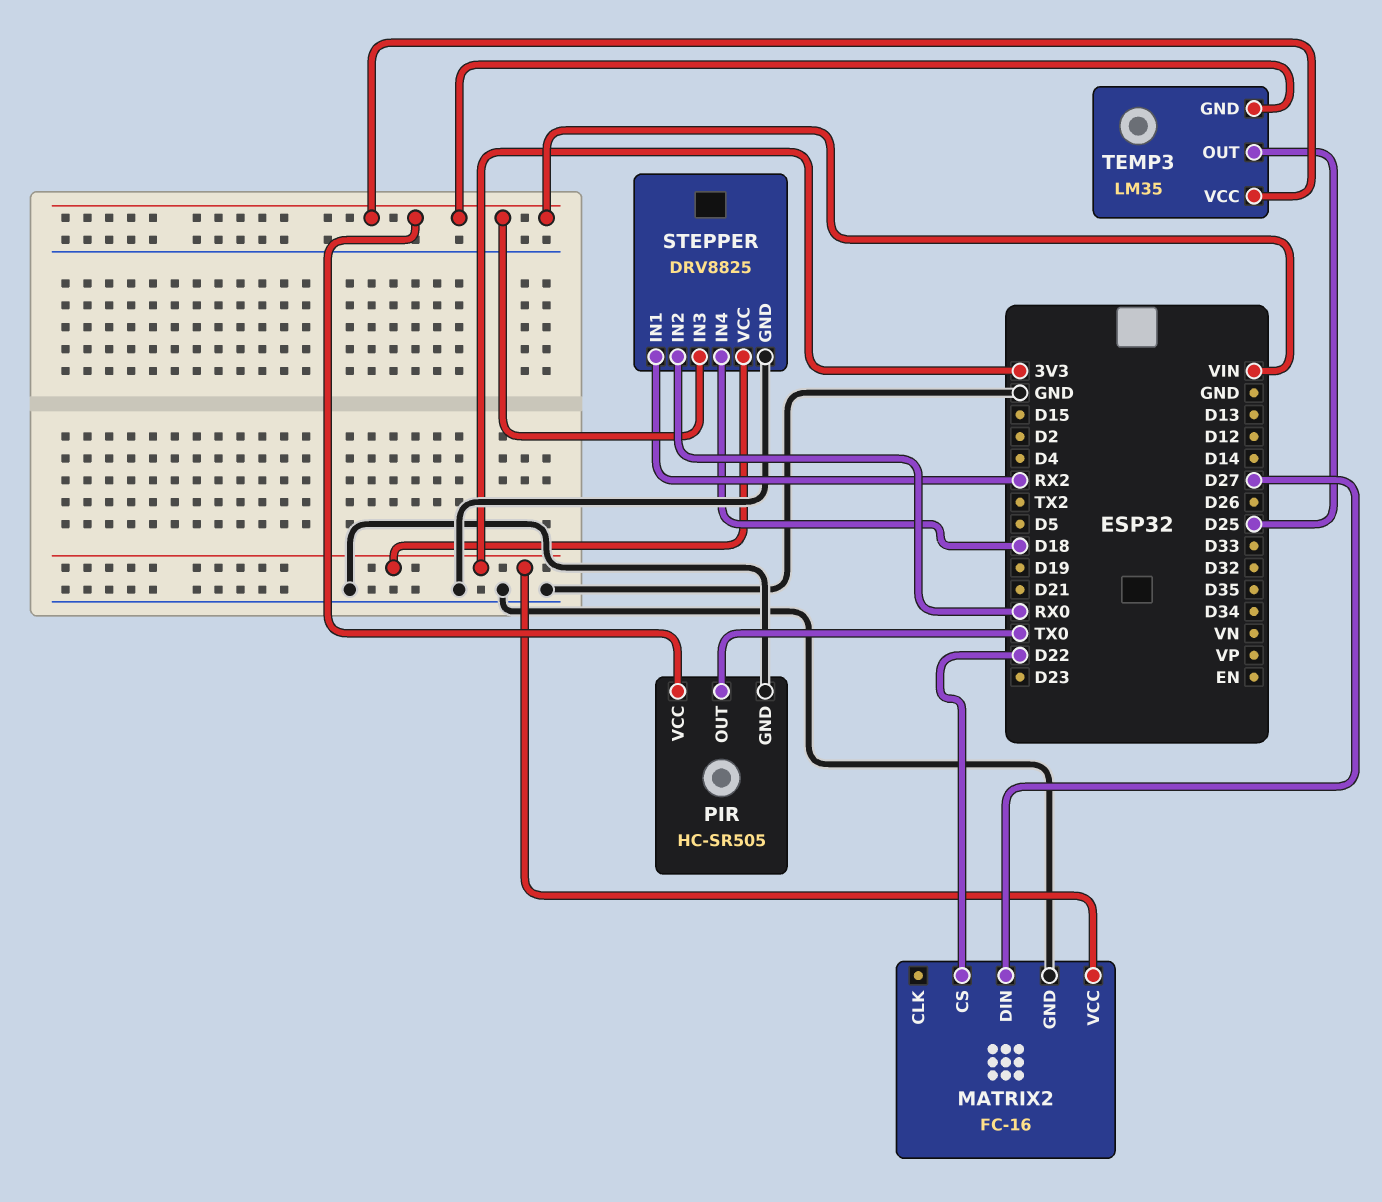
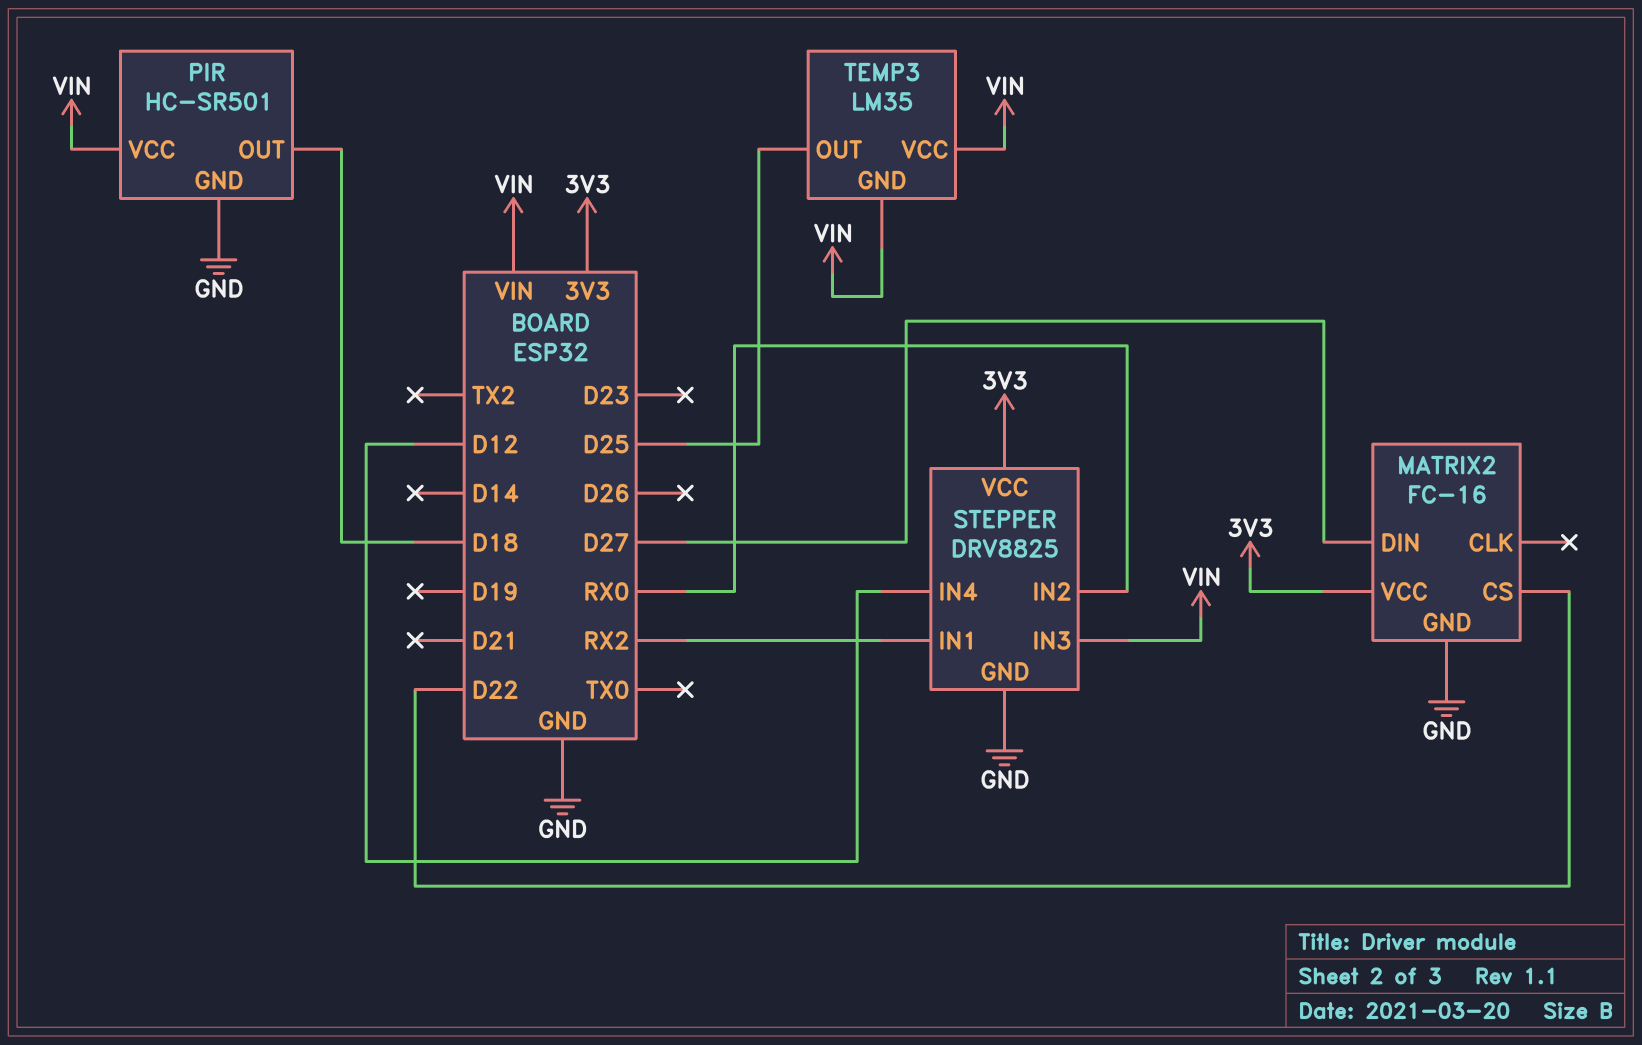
PIR: HC-SR505 -> HC-SR501
PIR pin OUT: TX0 -> D18
STEPPER pin IN4: D18 -> D12

